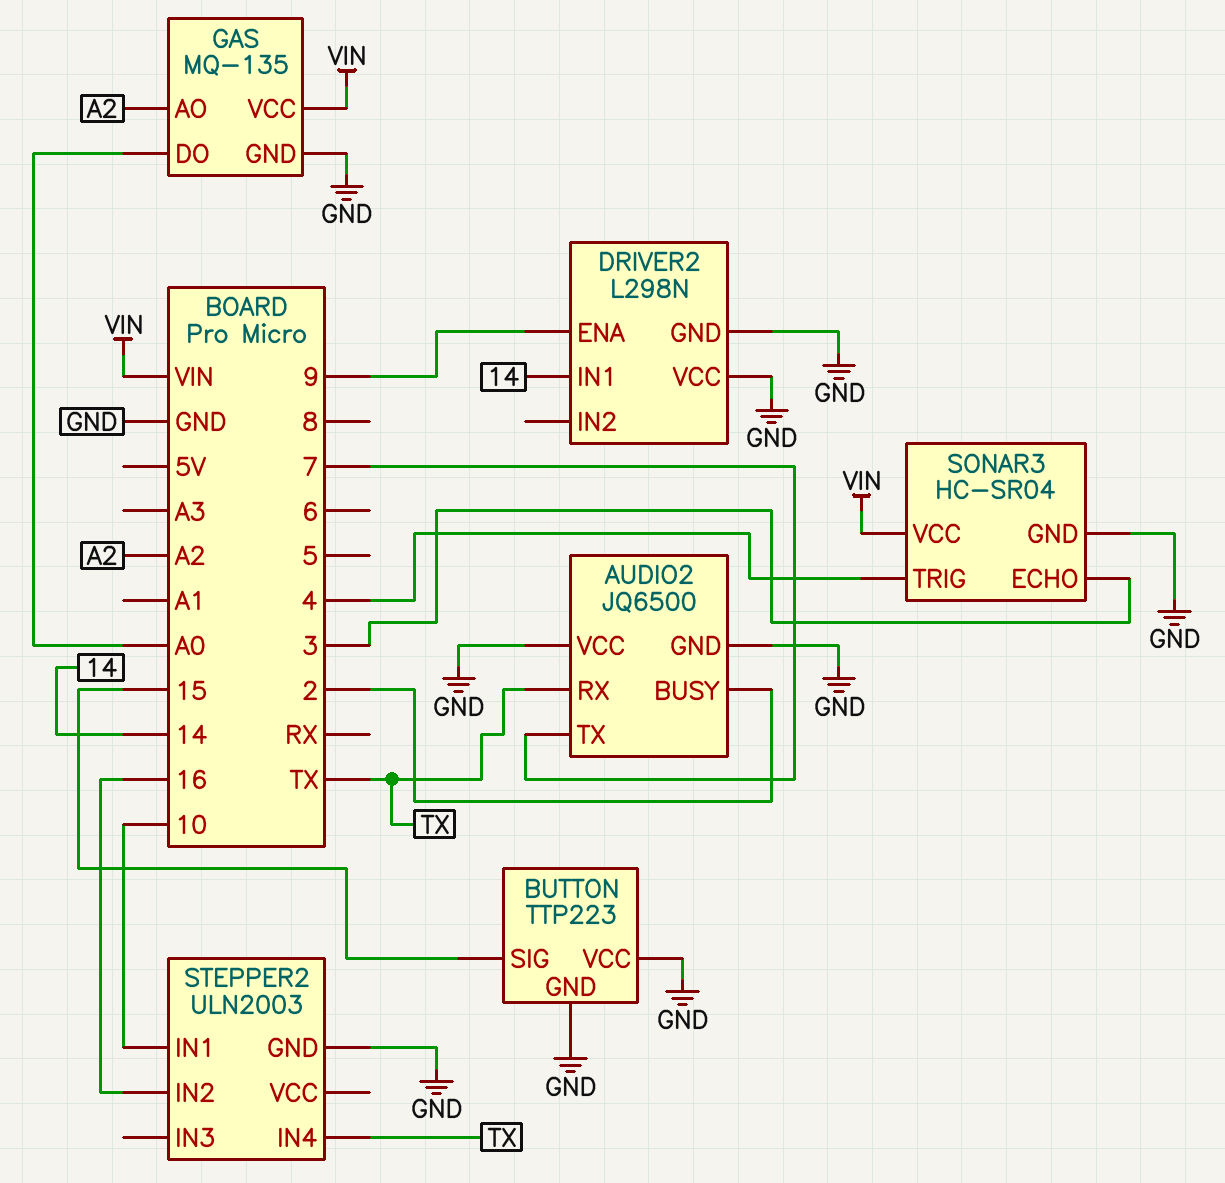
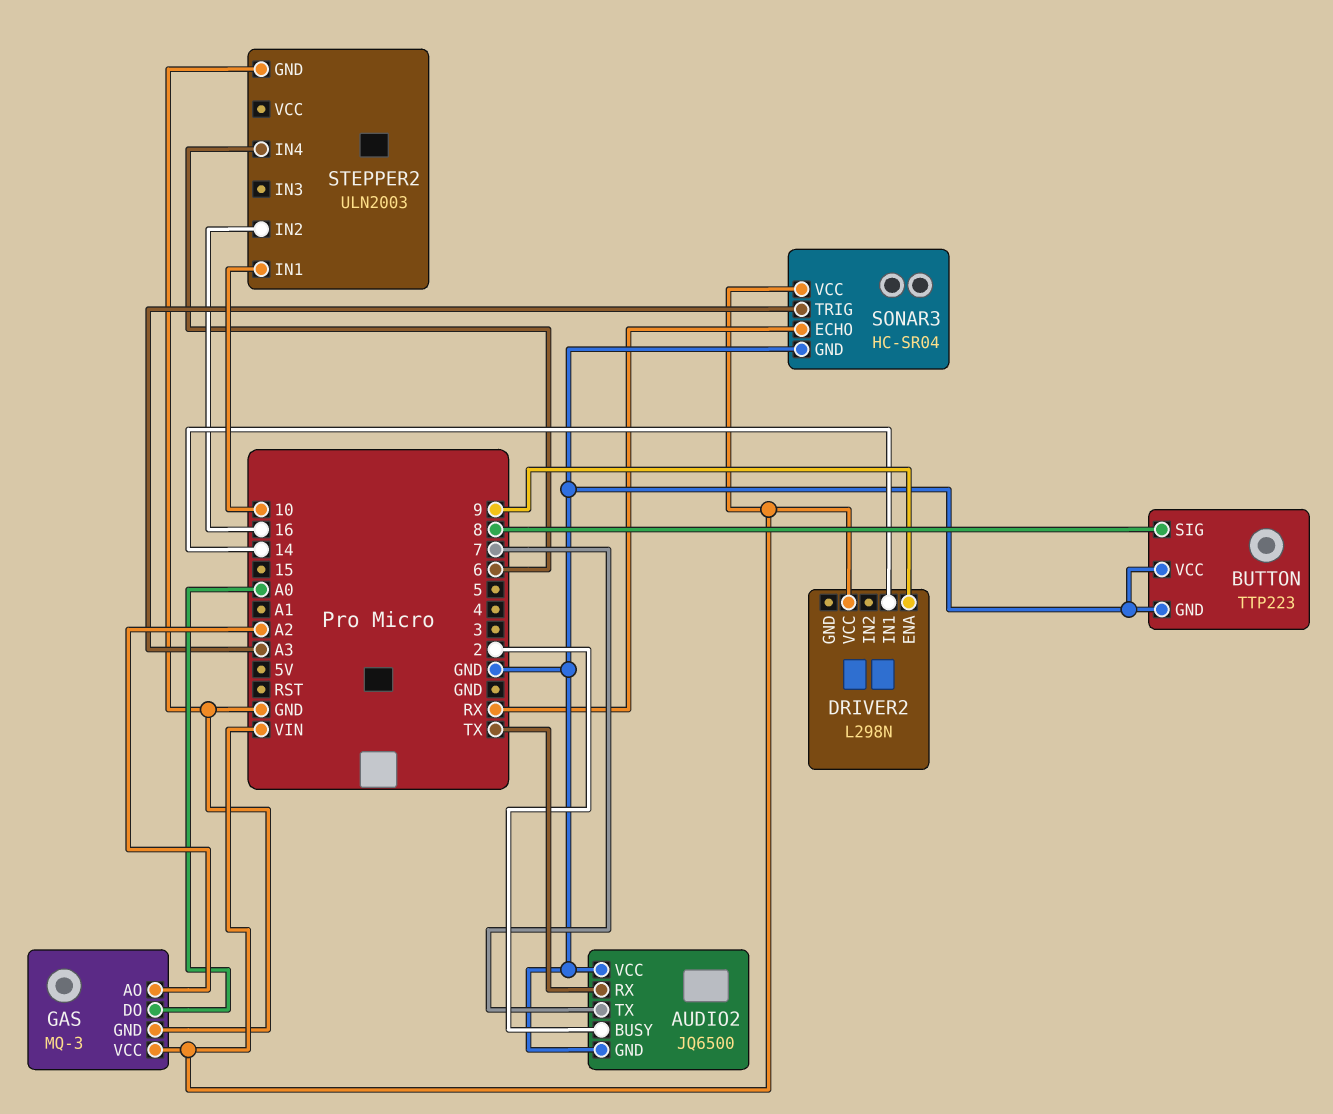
BUTTON pin SIG: 15 -> 8
DRIVER2 pin GND: GND -> none
DRIVER2 pin VCC: GND -> VIN
GAS: MQ-135 -> MQ-3
SONAR3 pin ECHO: 3 -> RX
SONAR3 pin TRIG: 4 -> A3
STEPPER2 pin IN4: TX -> 6

